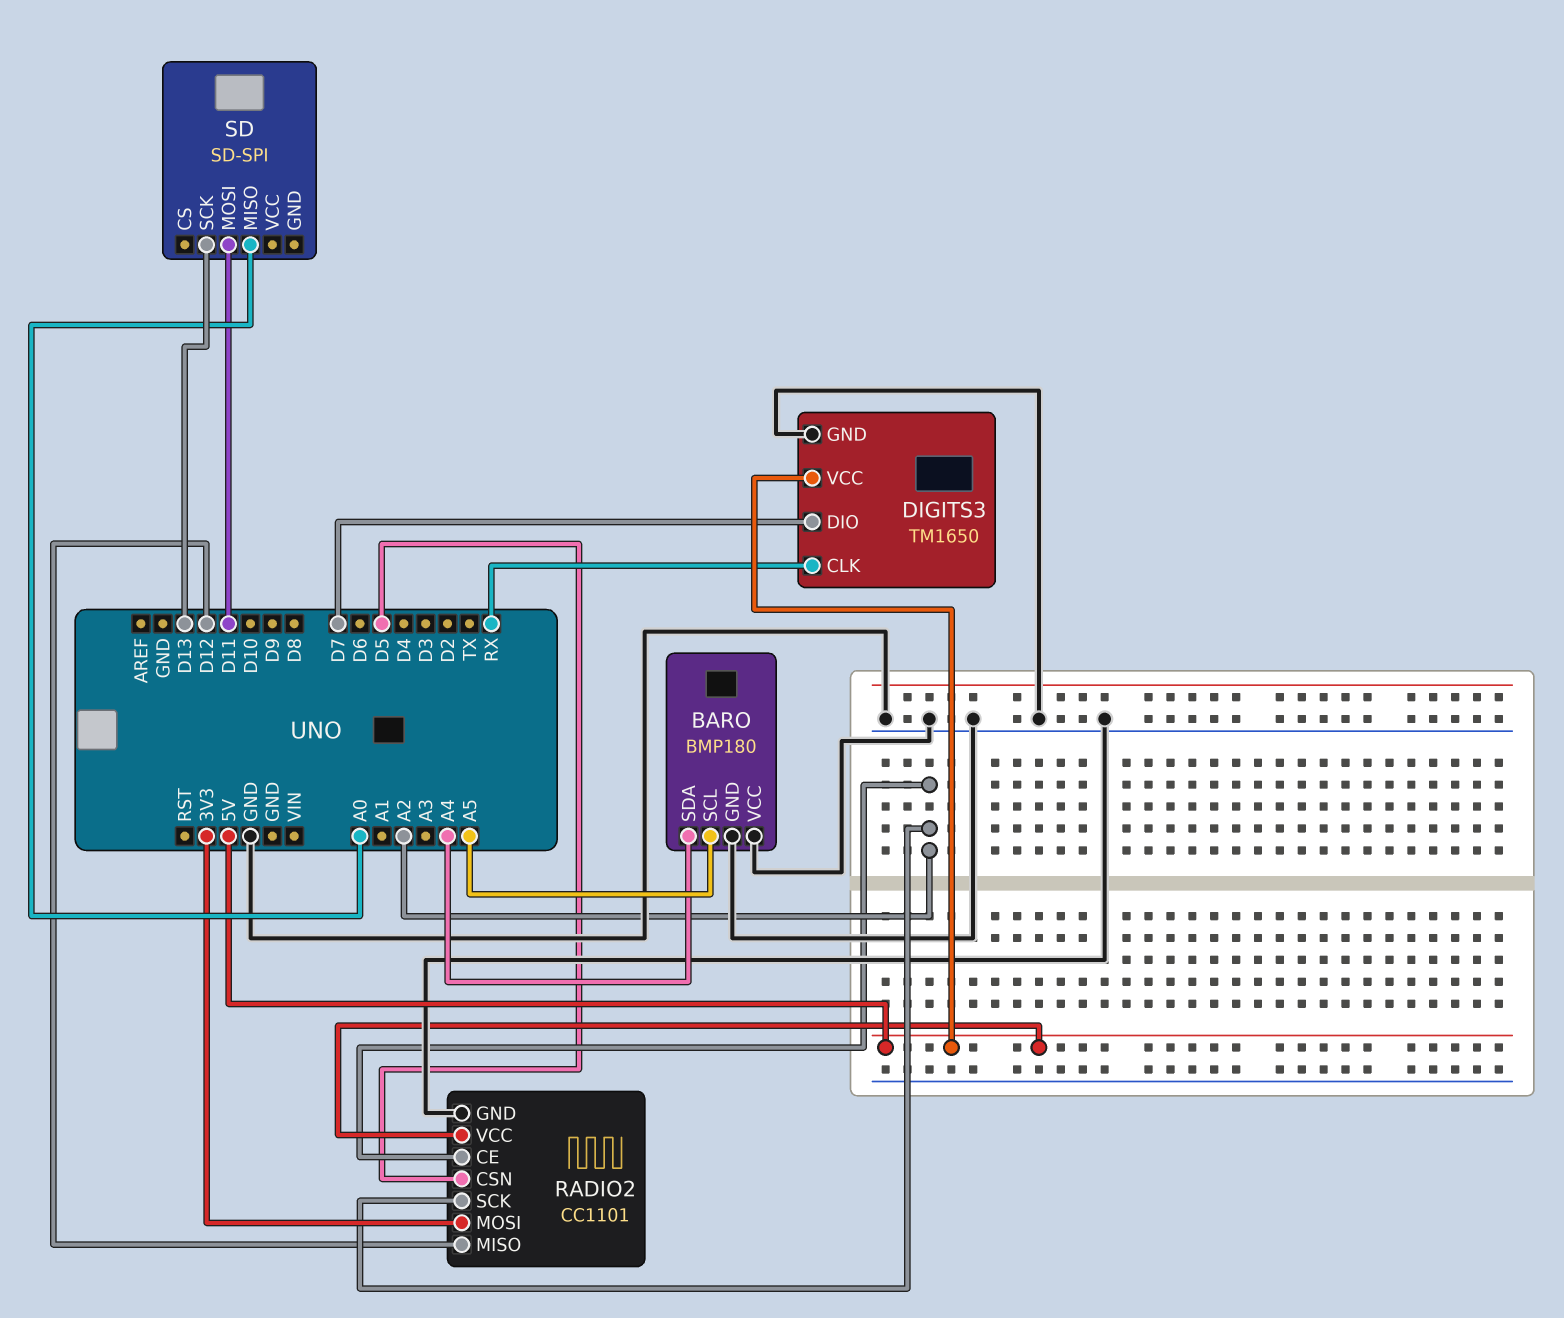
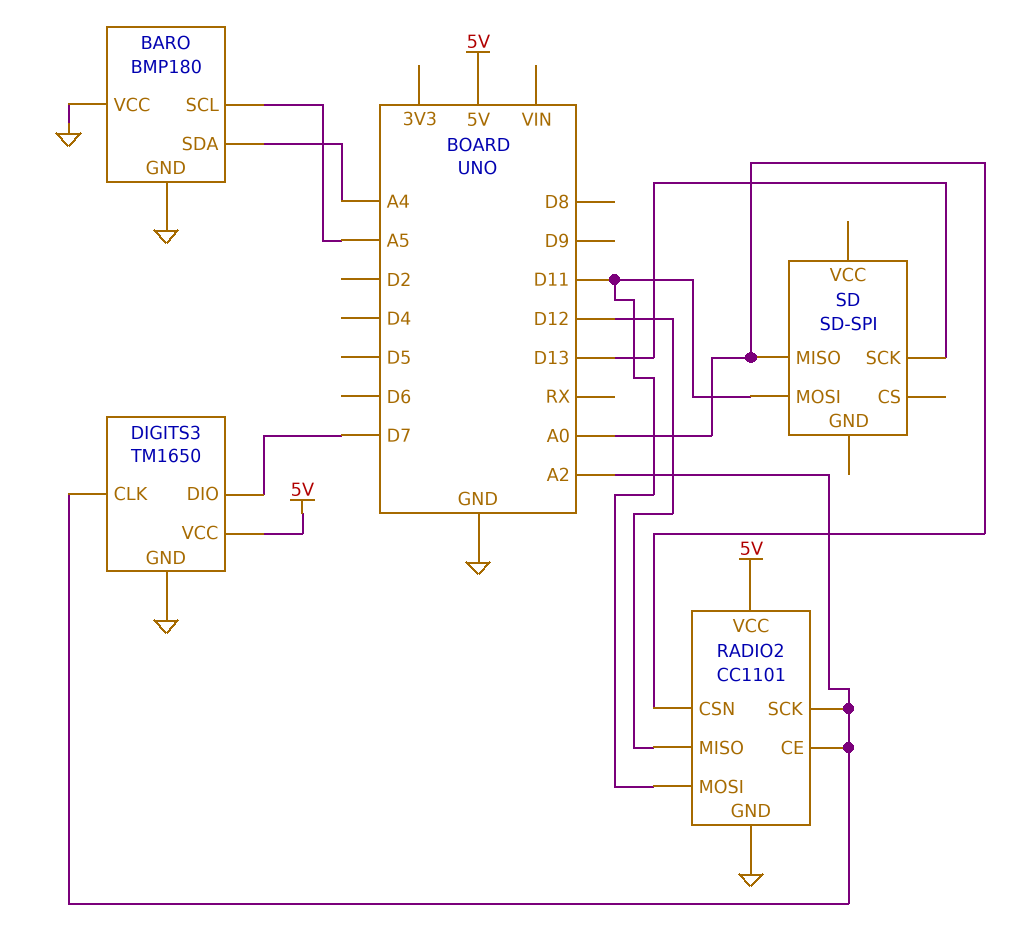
DIGITS3 pin CLK: RX -> A2
RADIO2 pin CSN: D5 -> A0
RADIO2 pin MOSI: 3V3 -> D11

